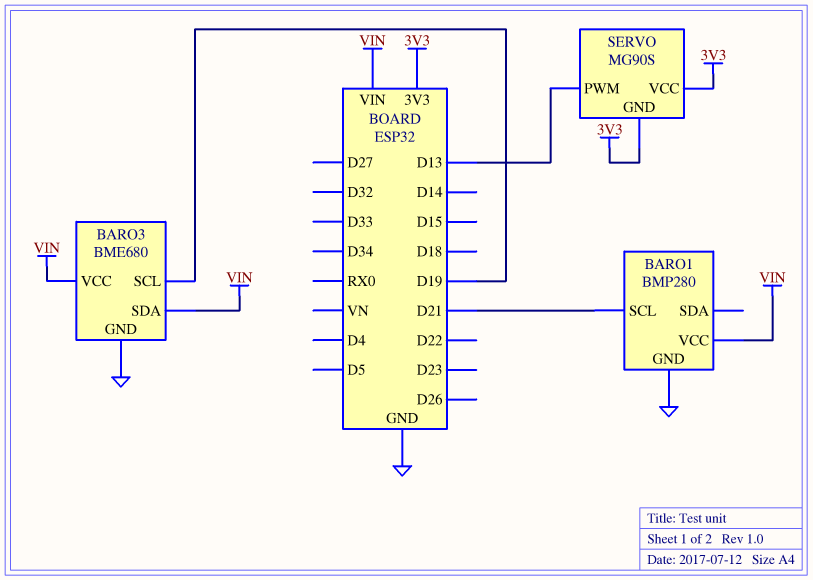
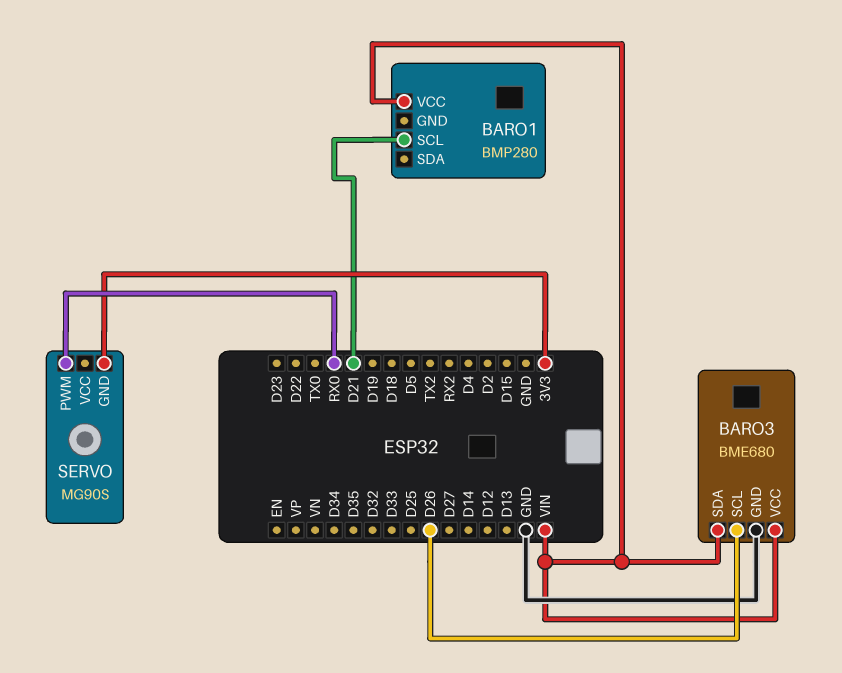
BARO1 pin GND: GND -> none
BARO3 pin SCL: D19 -> D26
SERVO pin PWM: D13 -> RX0
SERVO pin VCC: 3V3 -> none

